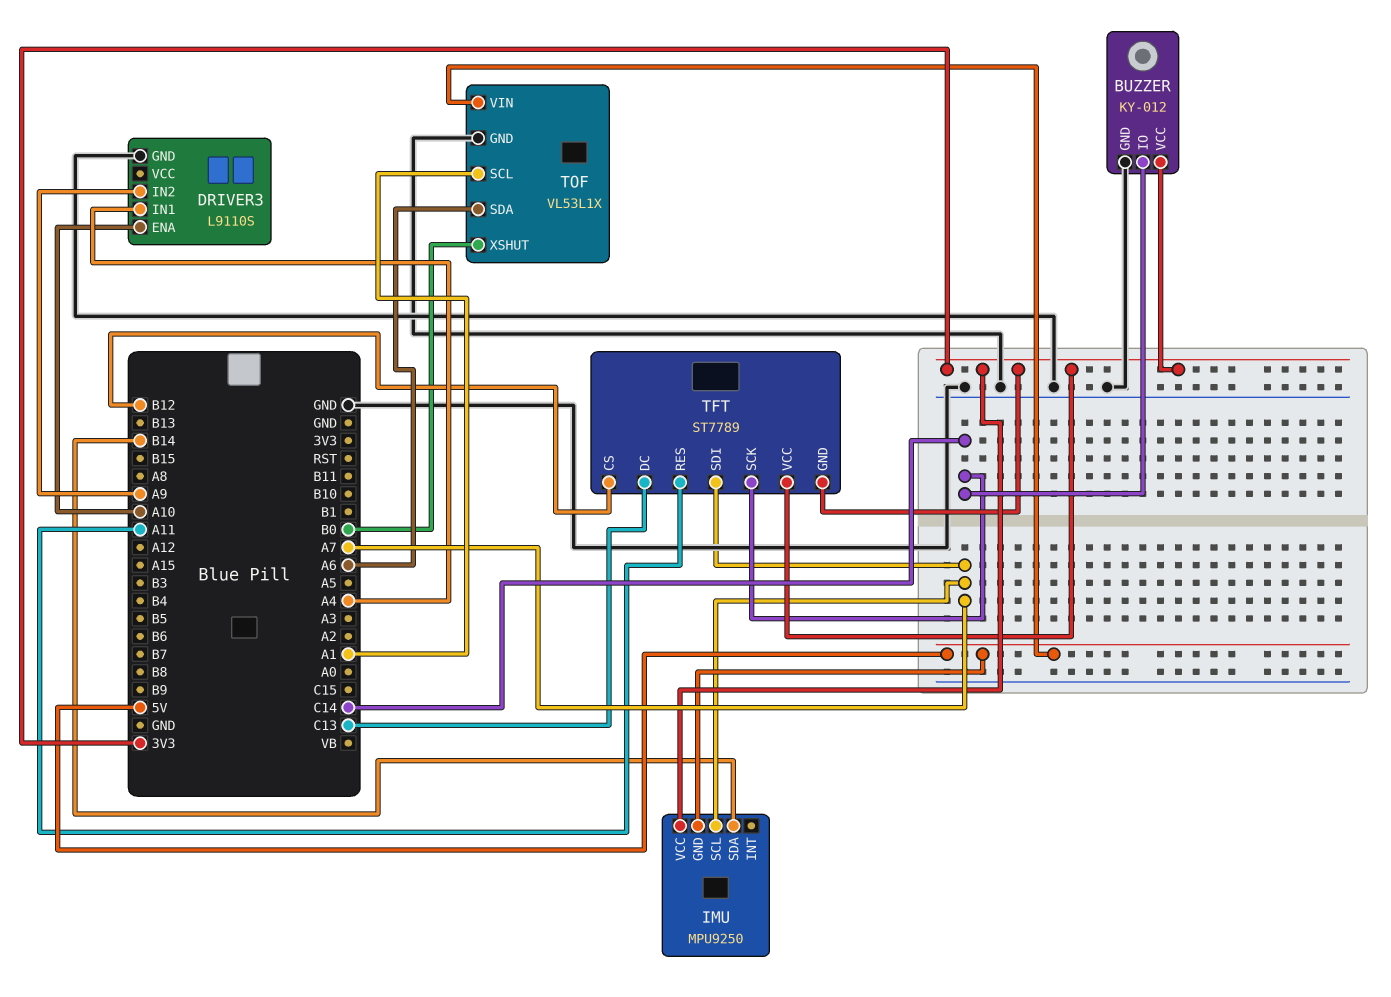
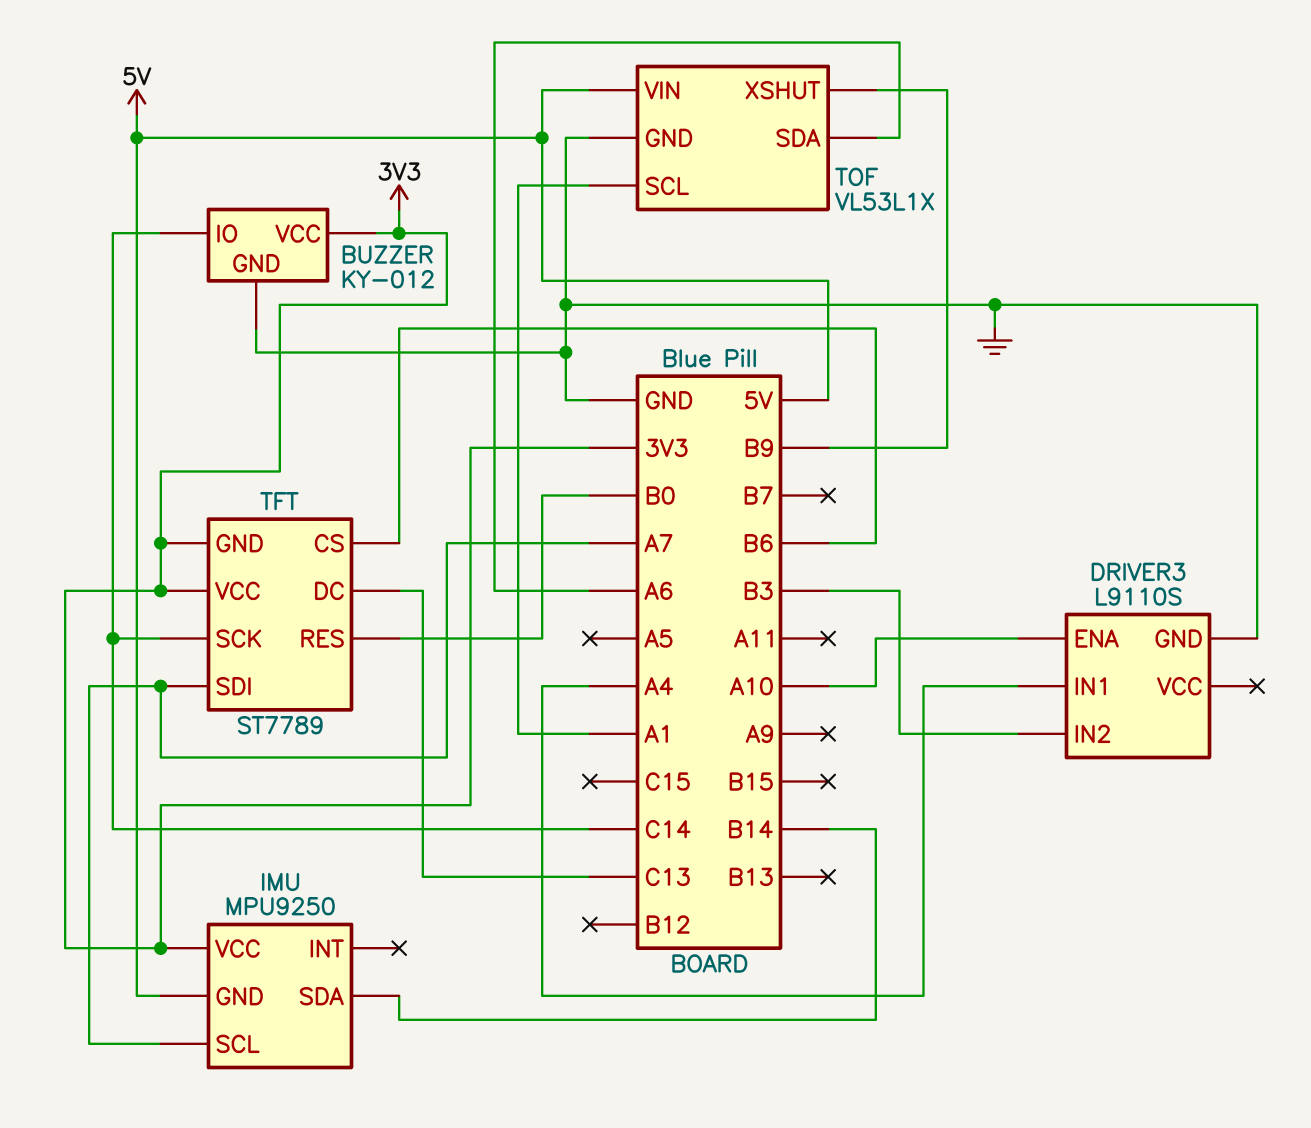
DRIVER3 pin IN2: A9 -> B3
TFT pin CS: B12 -> B6
TFT pin RES: A11 -> B0
TOF pin XSHUT: B0 -> B9

